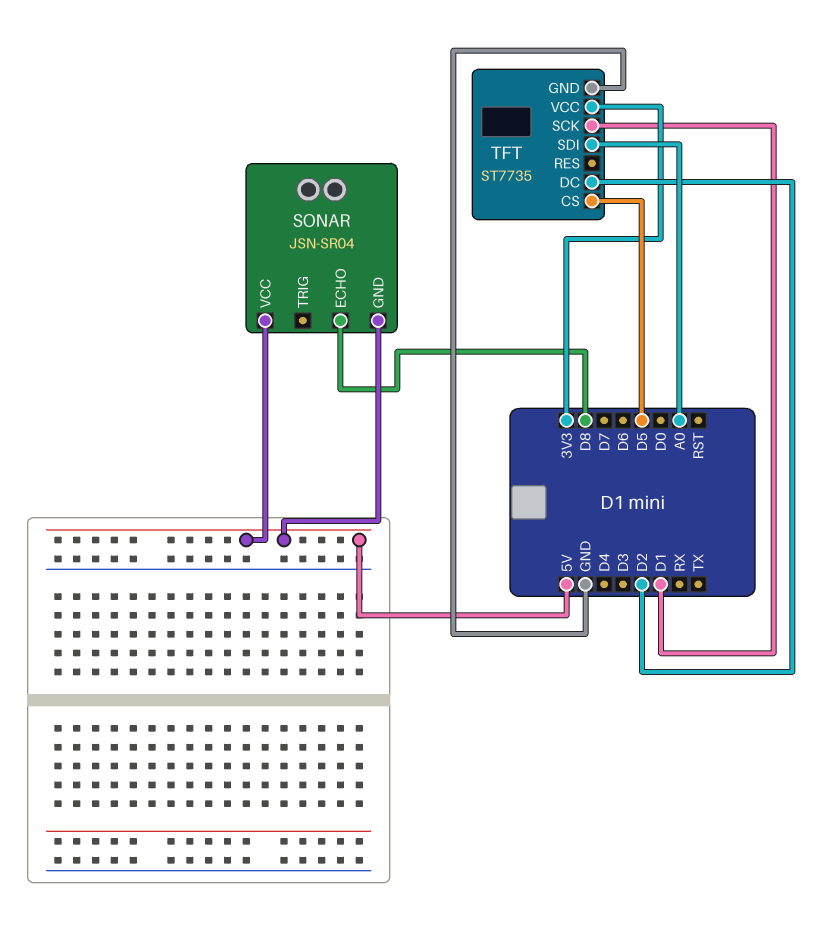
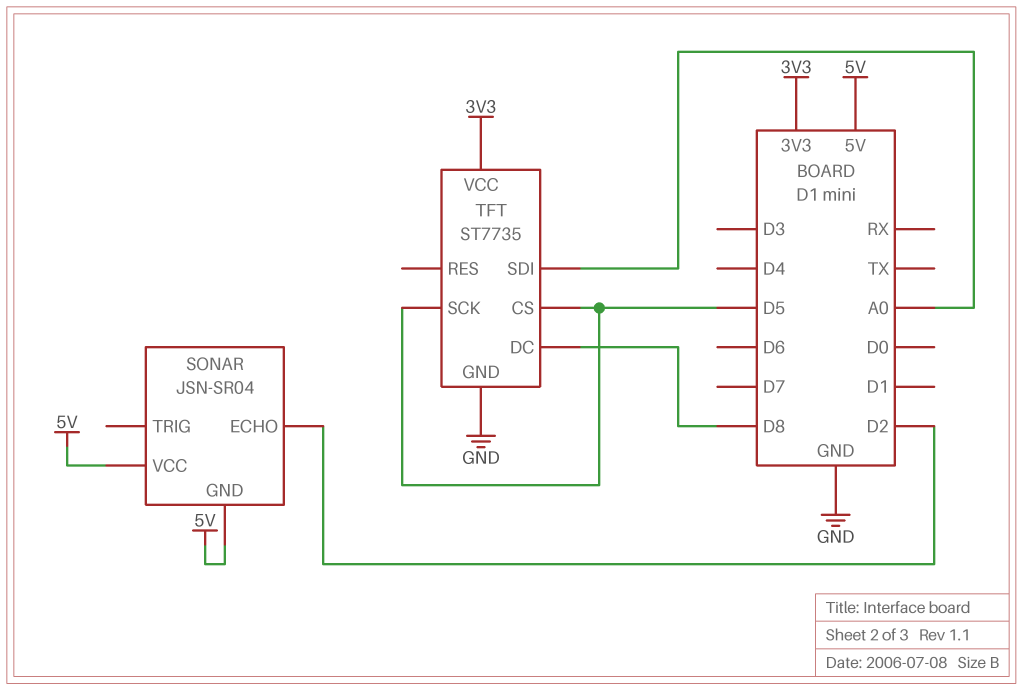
SONAR pin ECHO: D8 -> D2
TFT pin DC: D2 -> D8
TFT pin SCK: D1 -> D5

